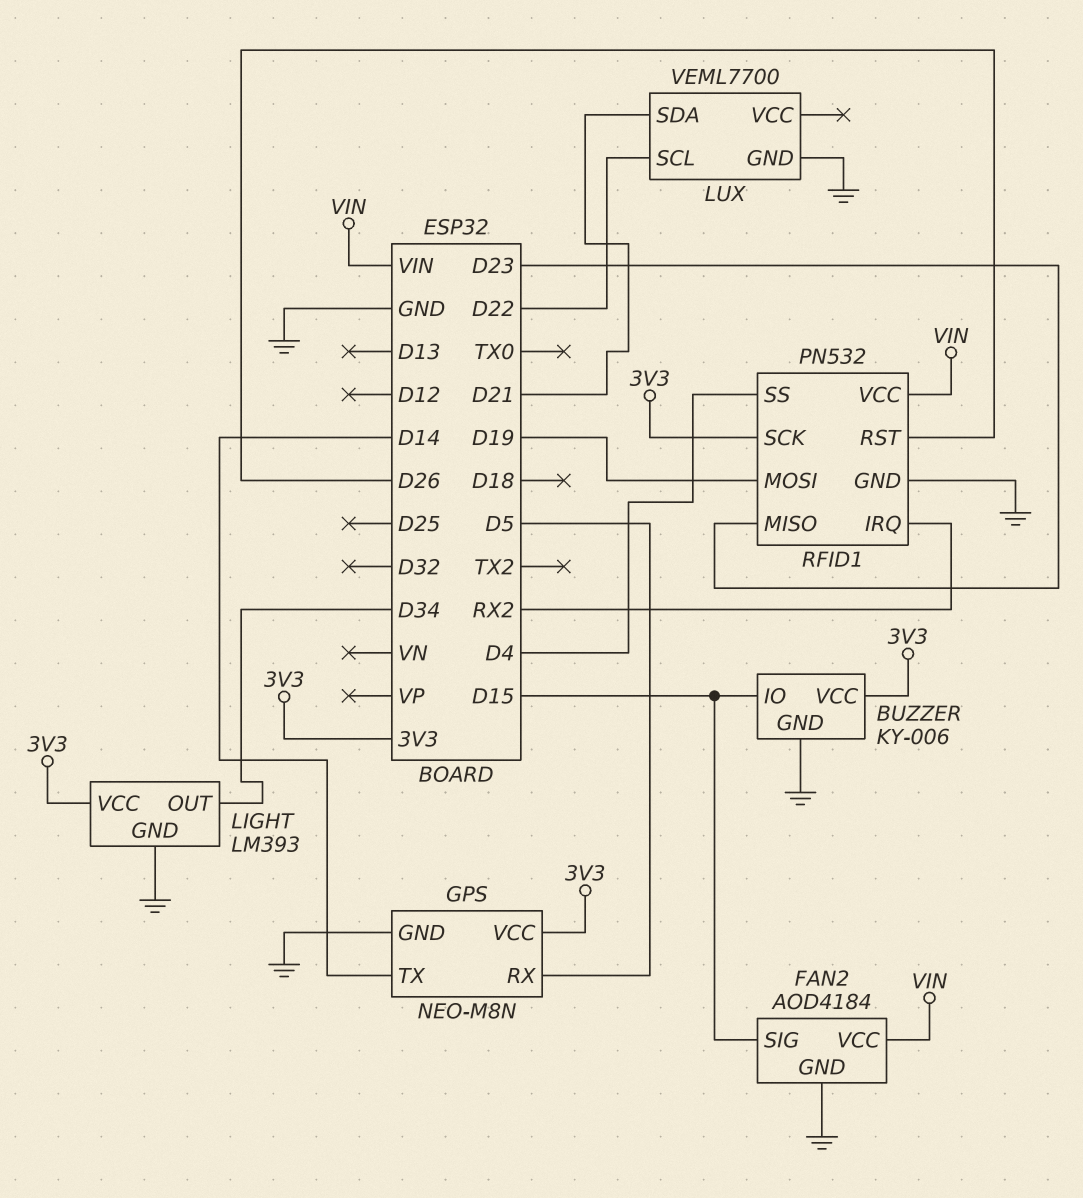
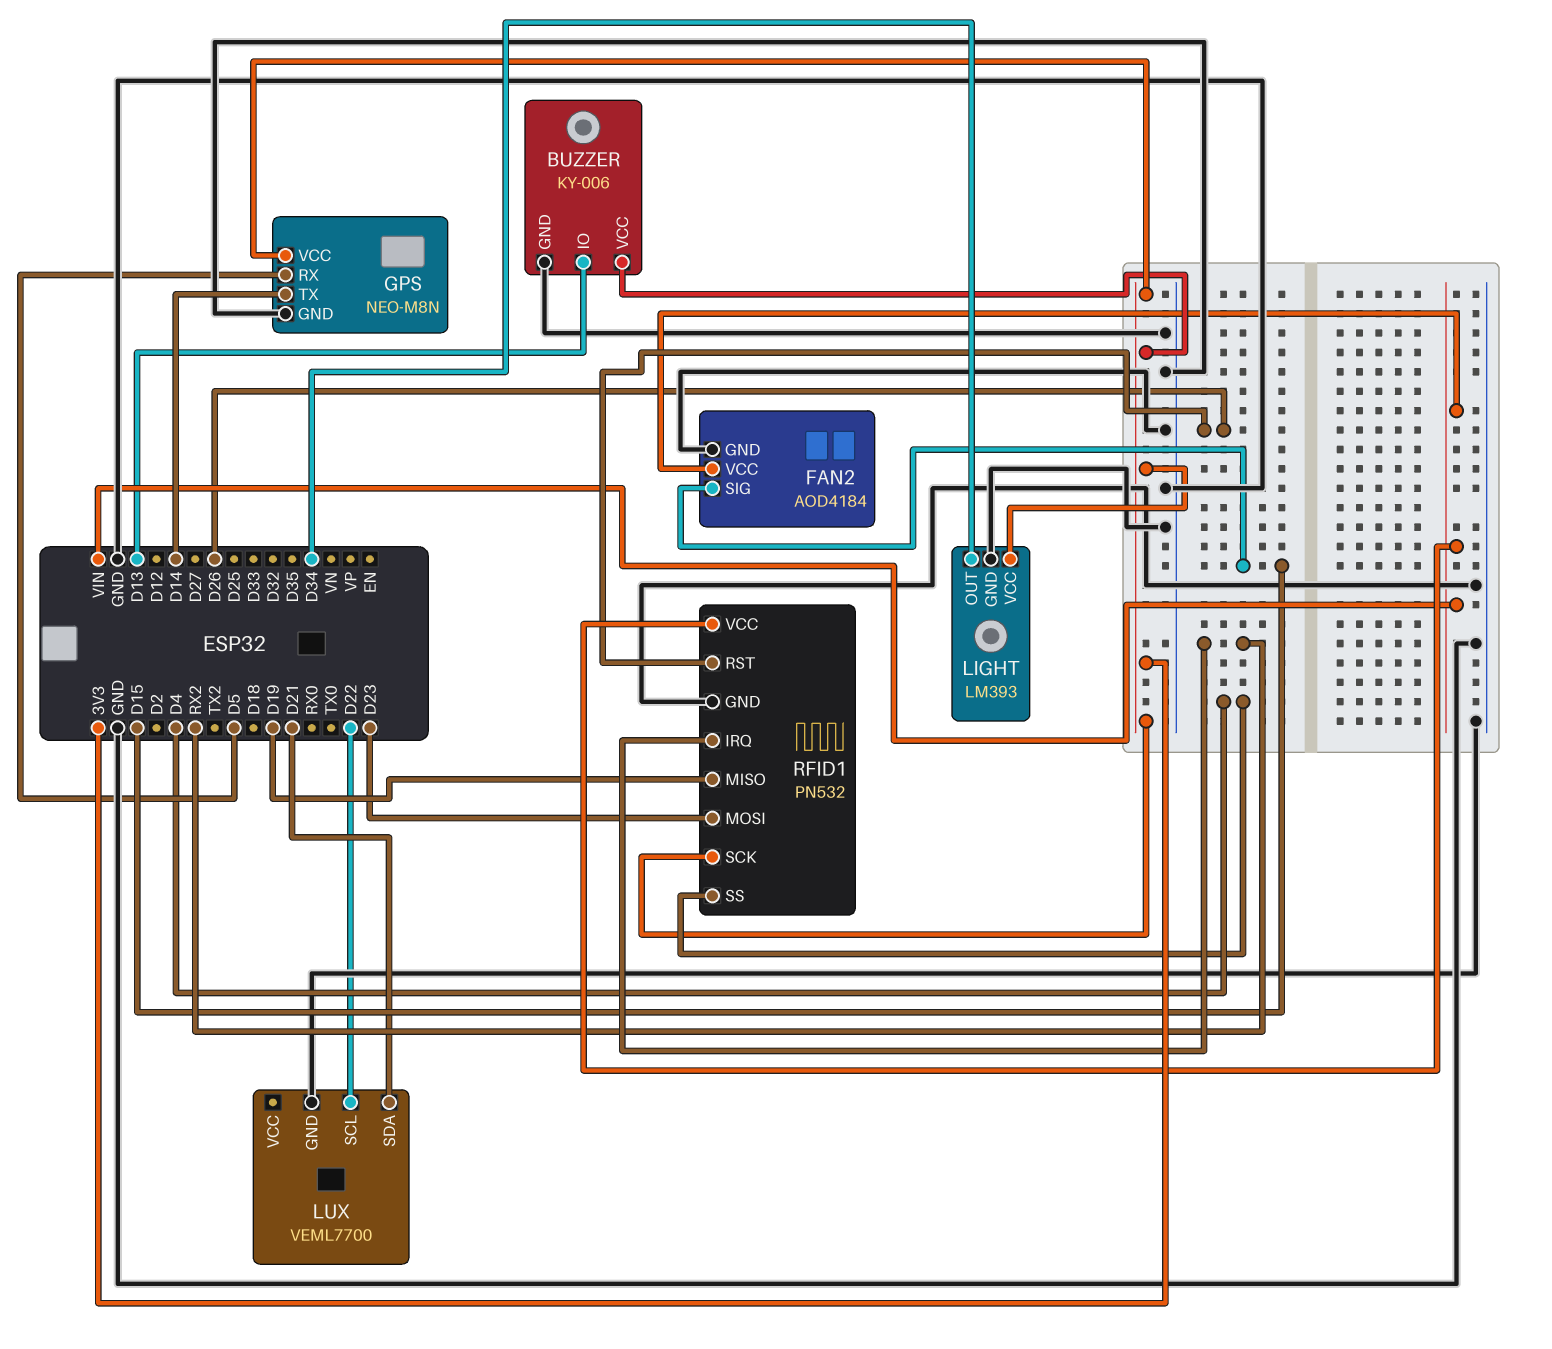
BUZZER pin IO: D15 -> D13
RFID1 pin MISO: D23 -> D19
RFID1 pin MOSI: D19 -> D23

